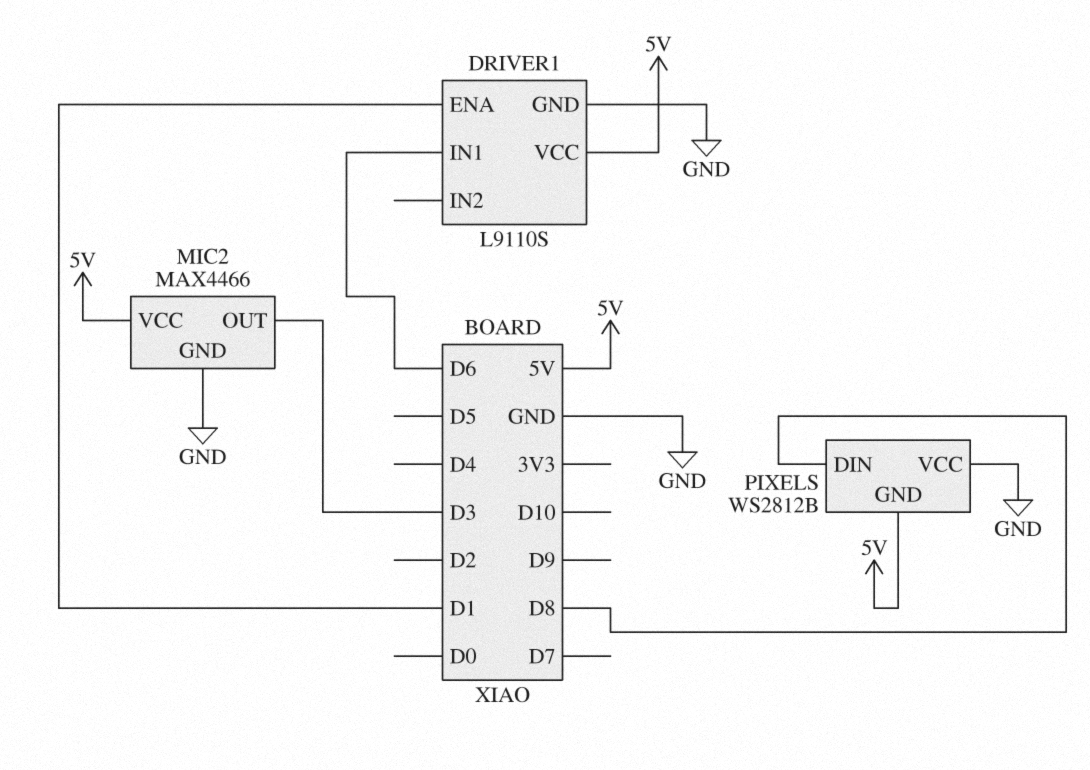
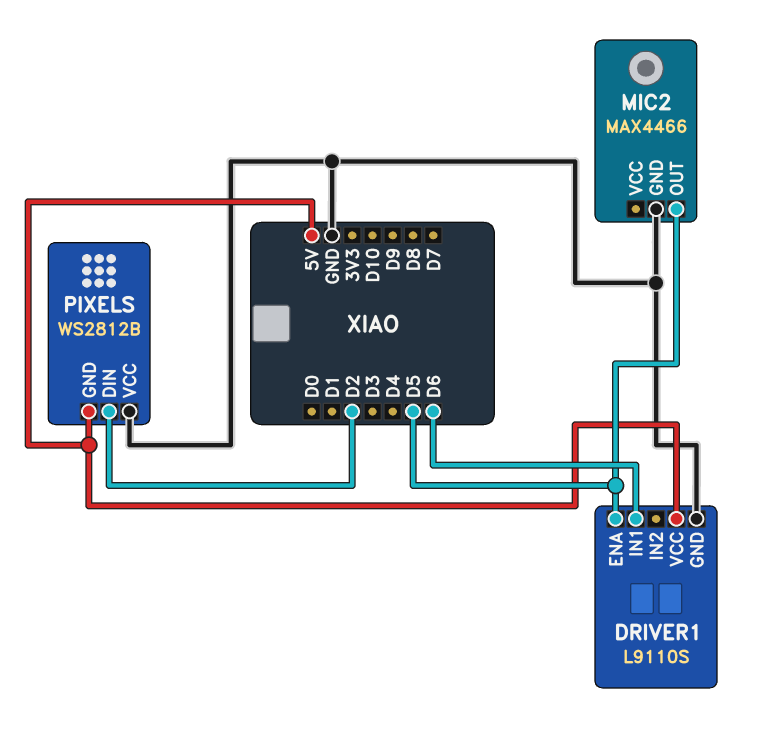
DRIVER1 pin ENA: D1 -> D5
MIC2 pin OUT: D3 -> D5
MIC2 pin VCC: 5V -> none
PIXELS pin DIN: D8 -> D2

